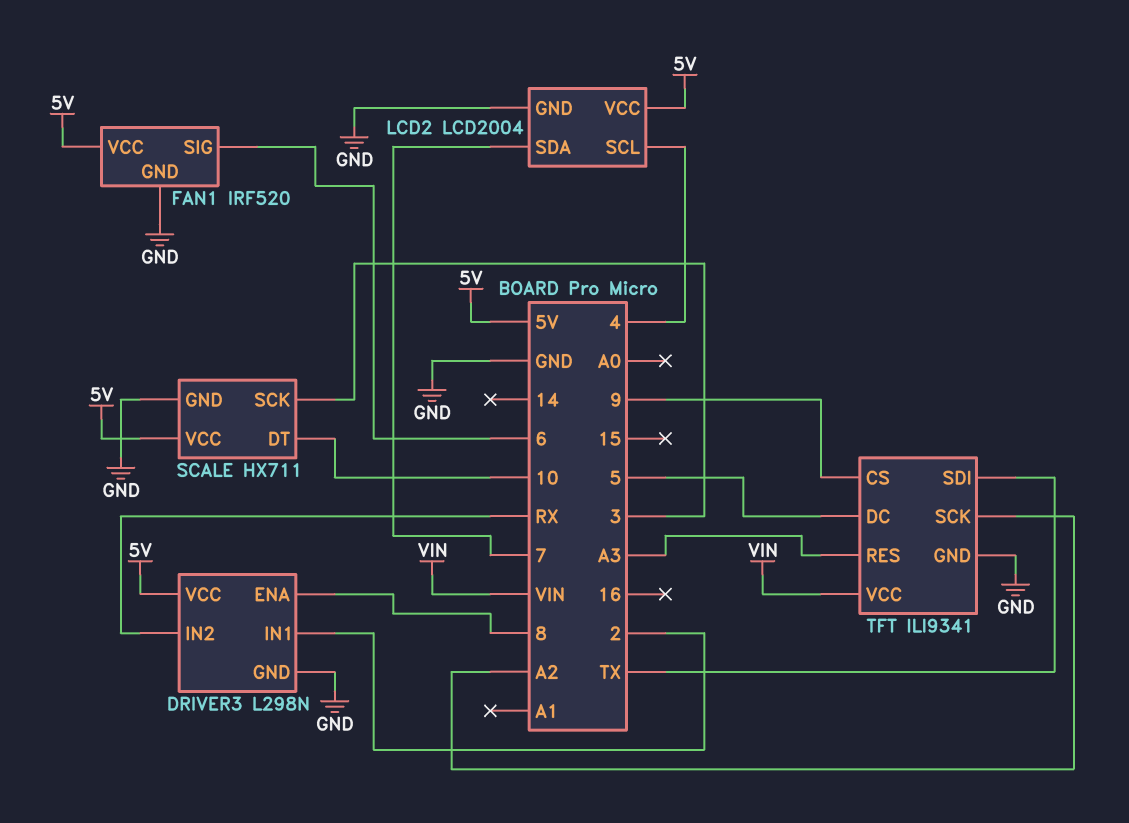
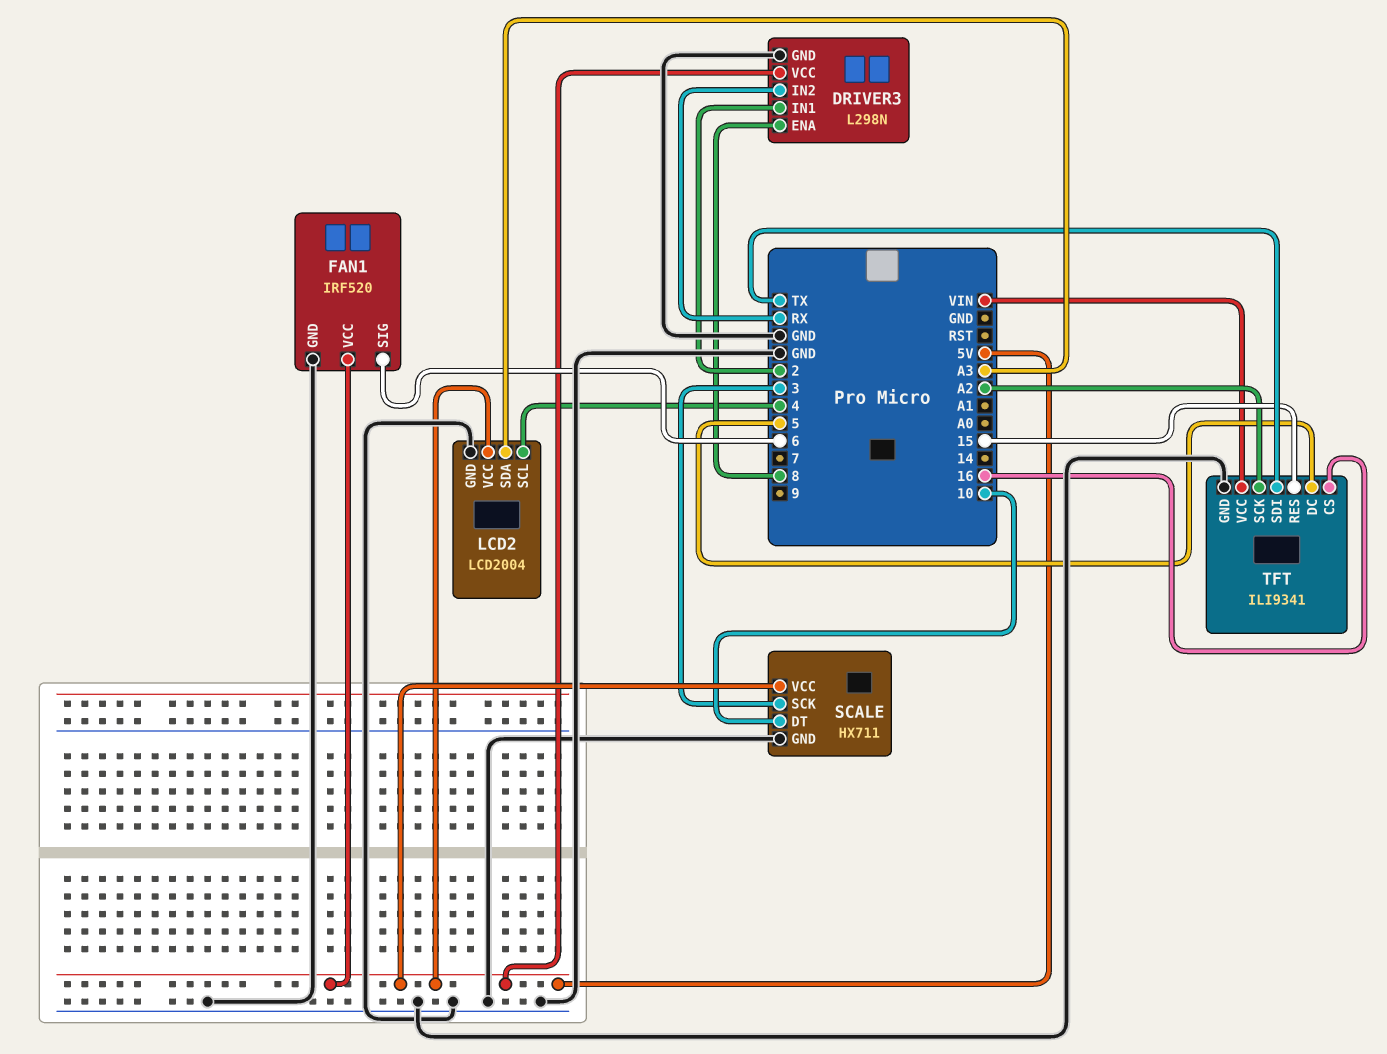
LCD2 pin SDA: 7 -> A3
TFT pin CS: 9 -> 16
TFT pin RES: A3 -> 15

